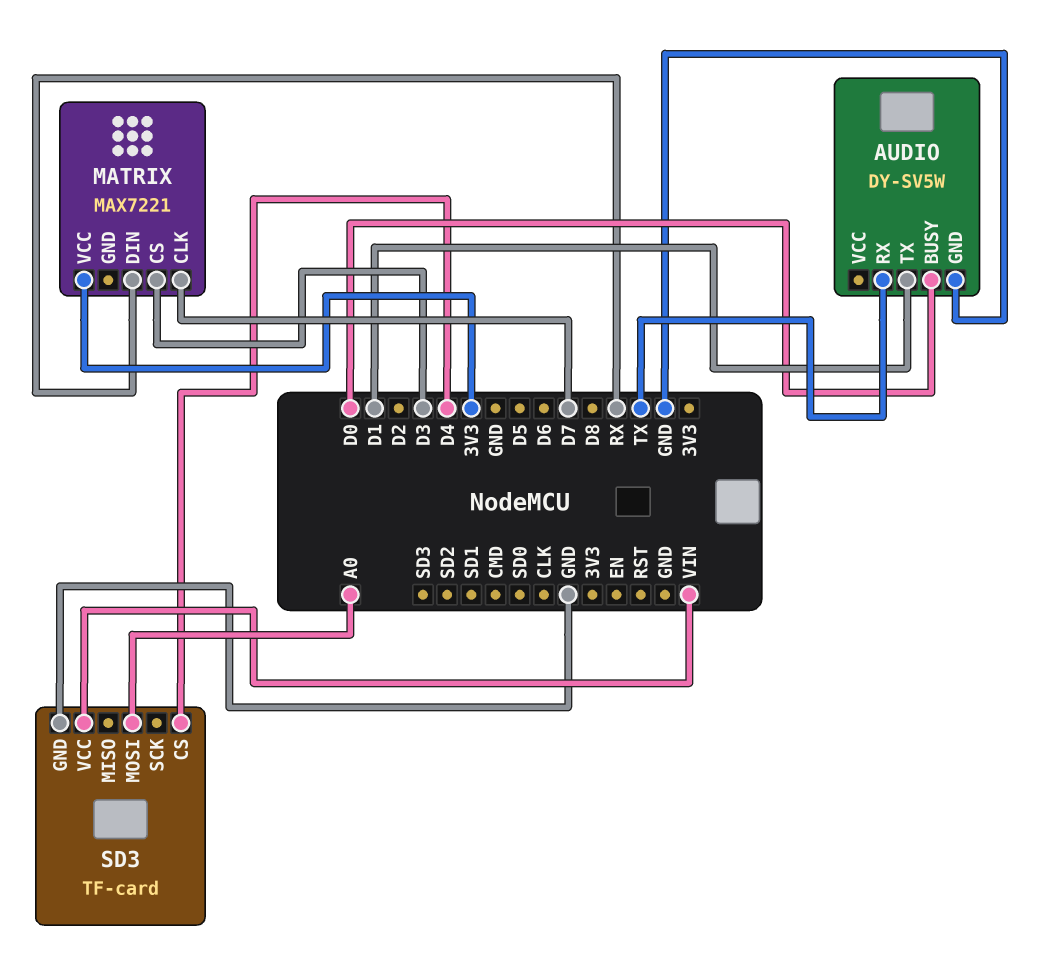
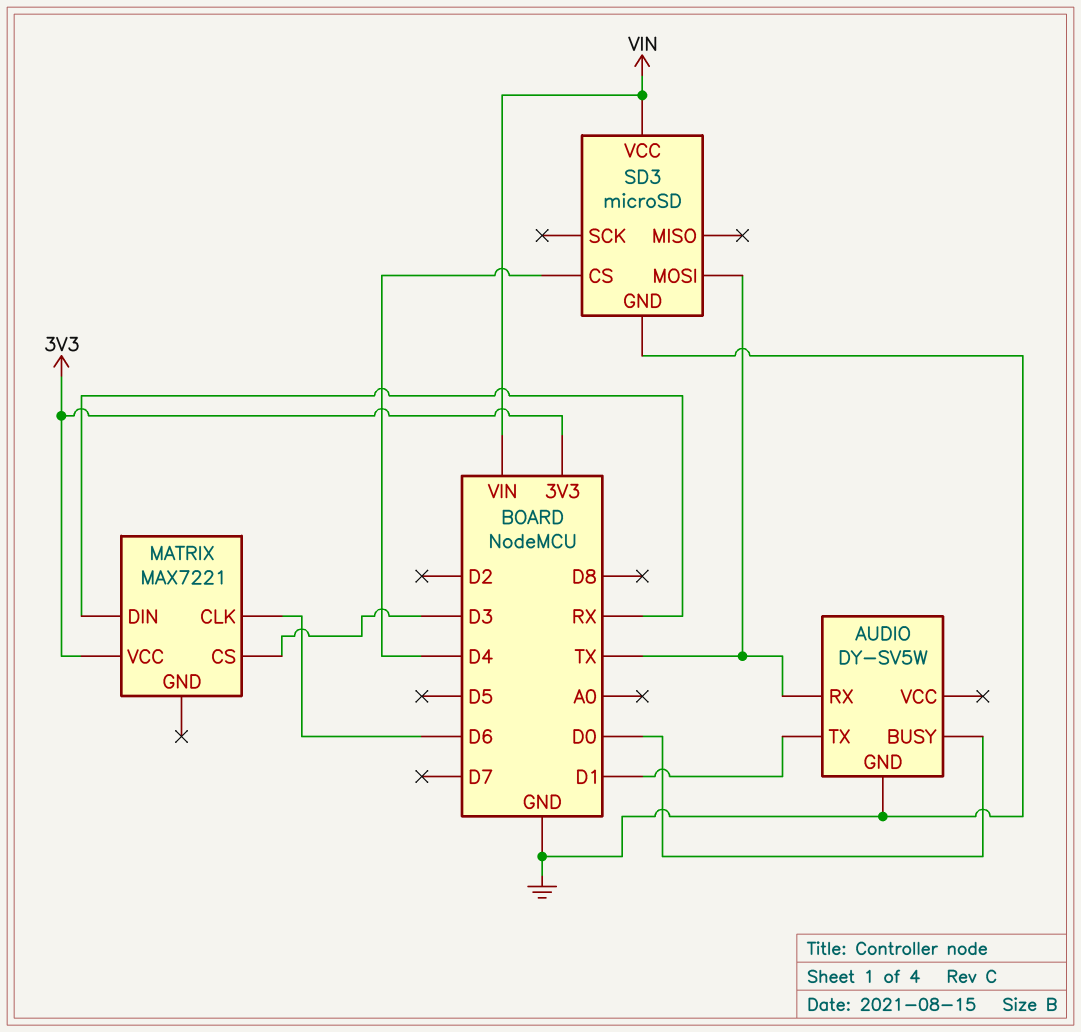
MATRIX pin CLK: D7 -> D6
SD3: TF-card -> microSD
SD3 pin MOSI: A0 -> TX

